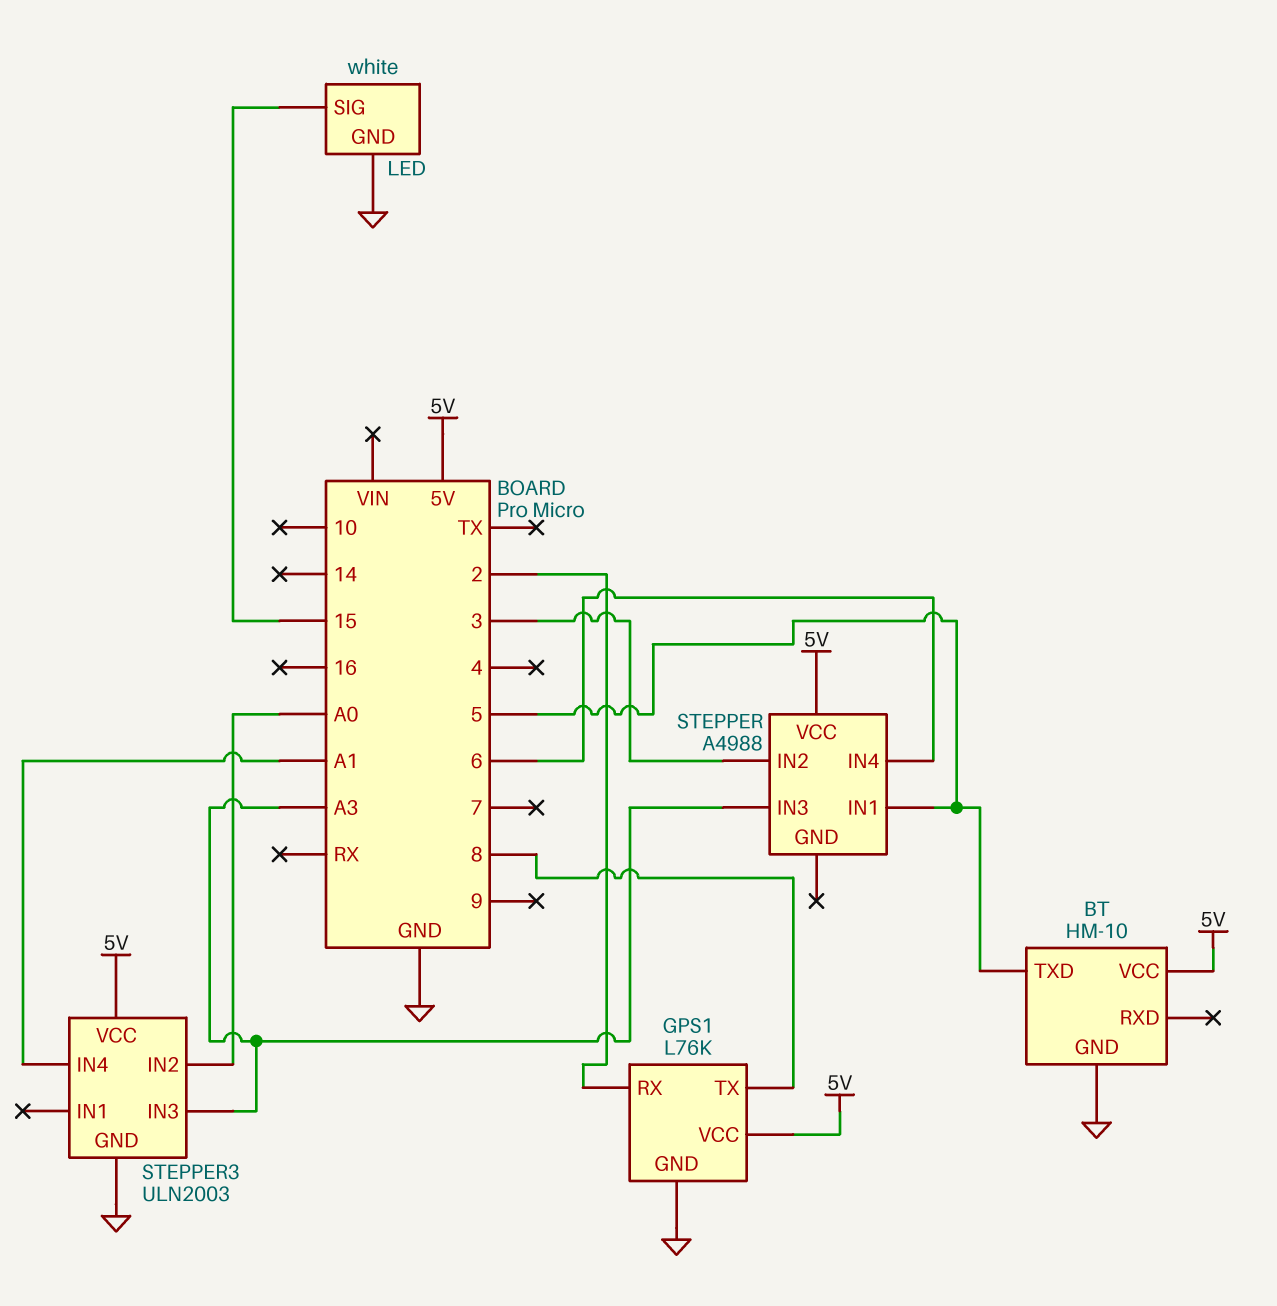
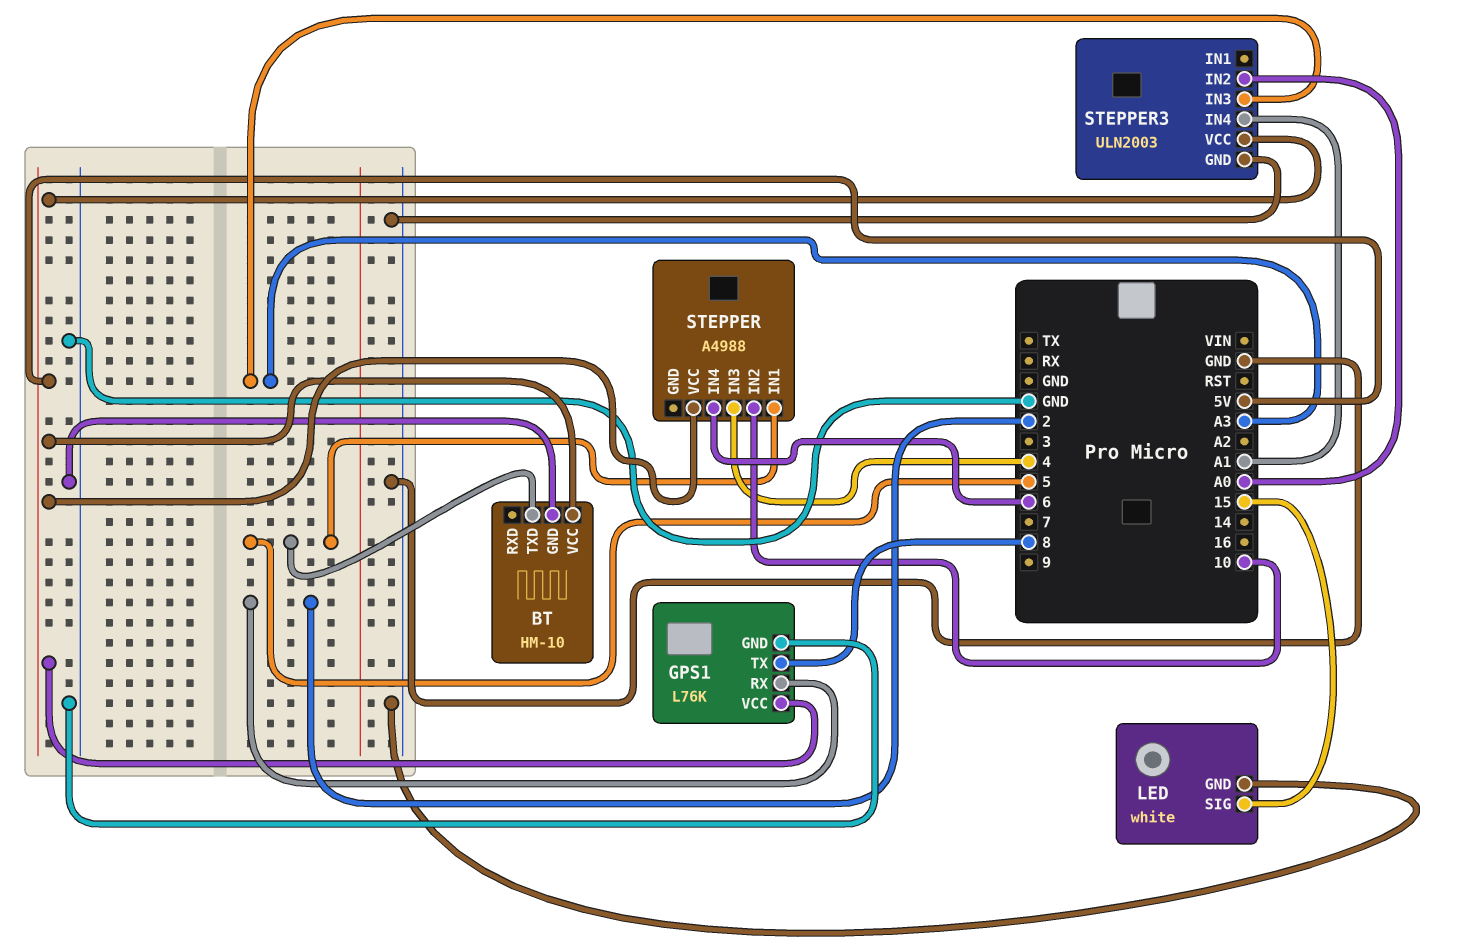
STEPPER pin IN2: 3 -> 10
STEPPER pin IN3: A3 -> 4

